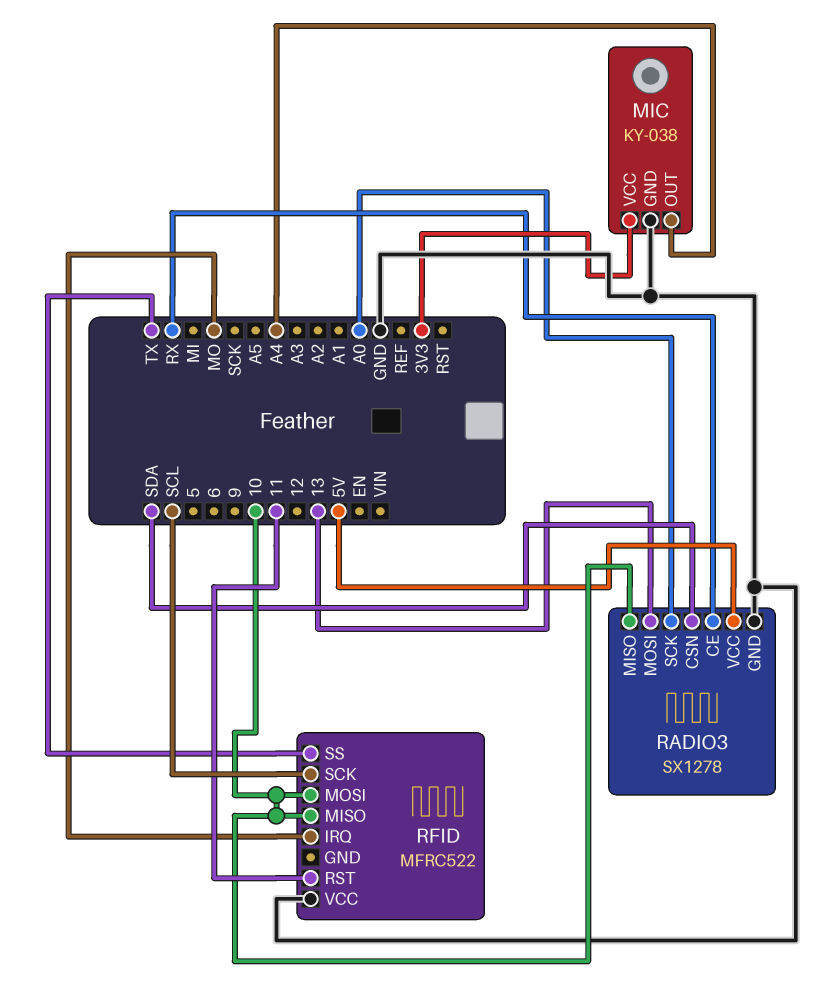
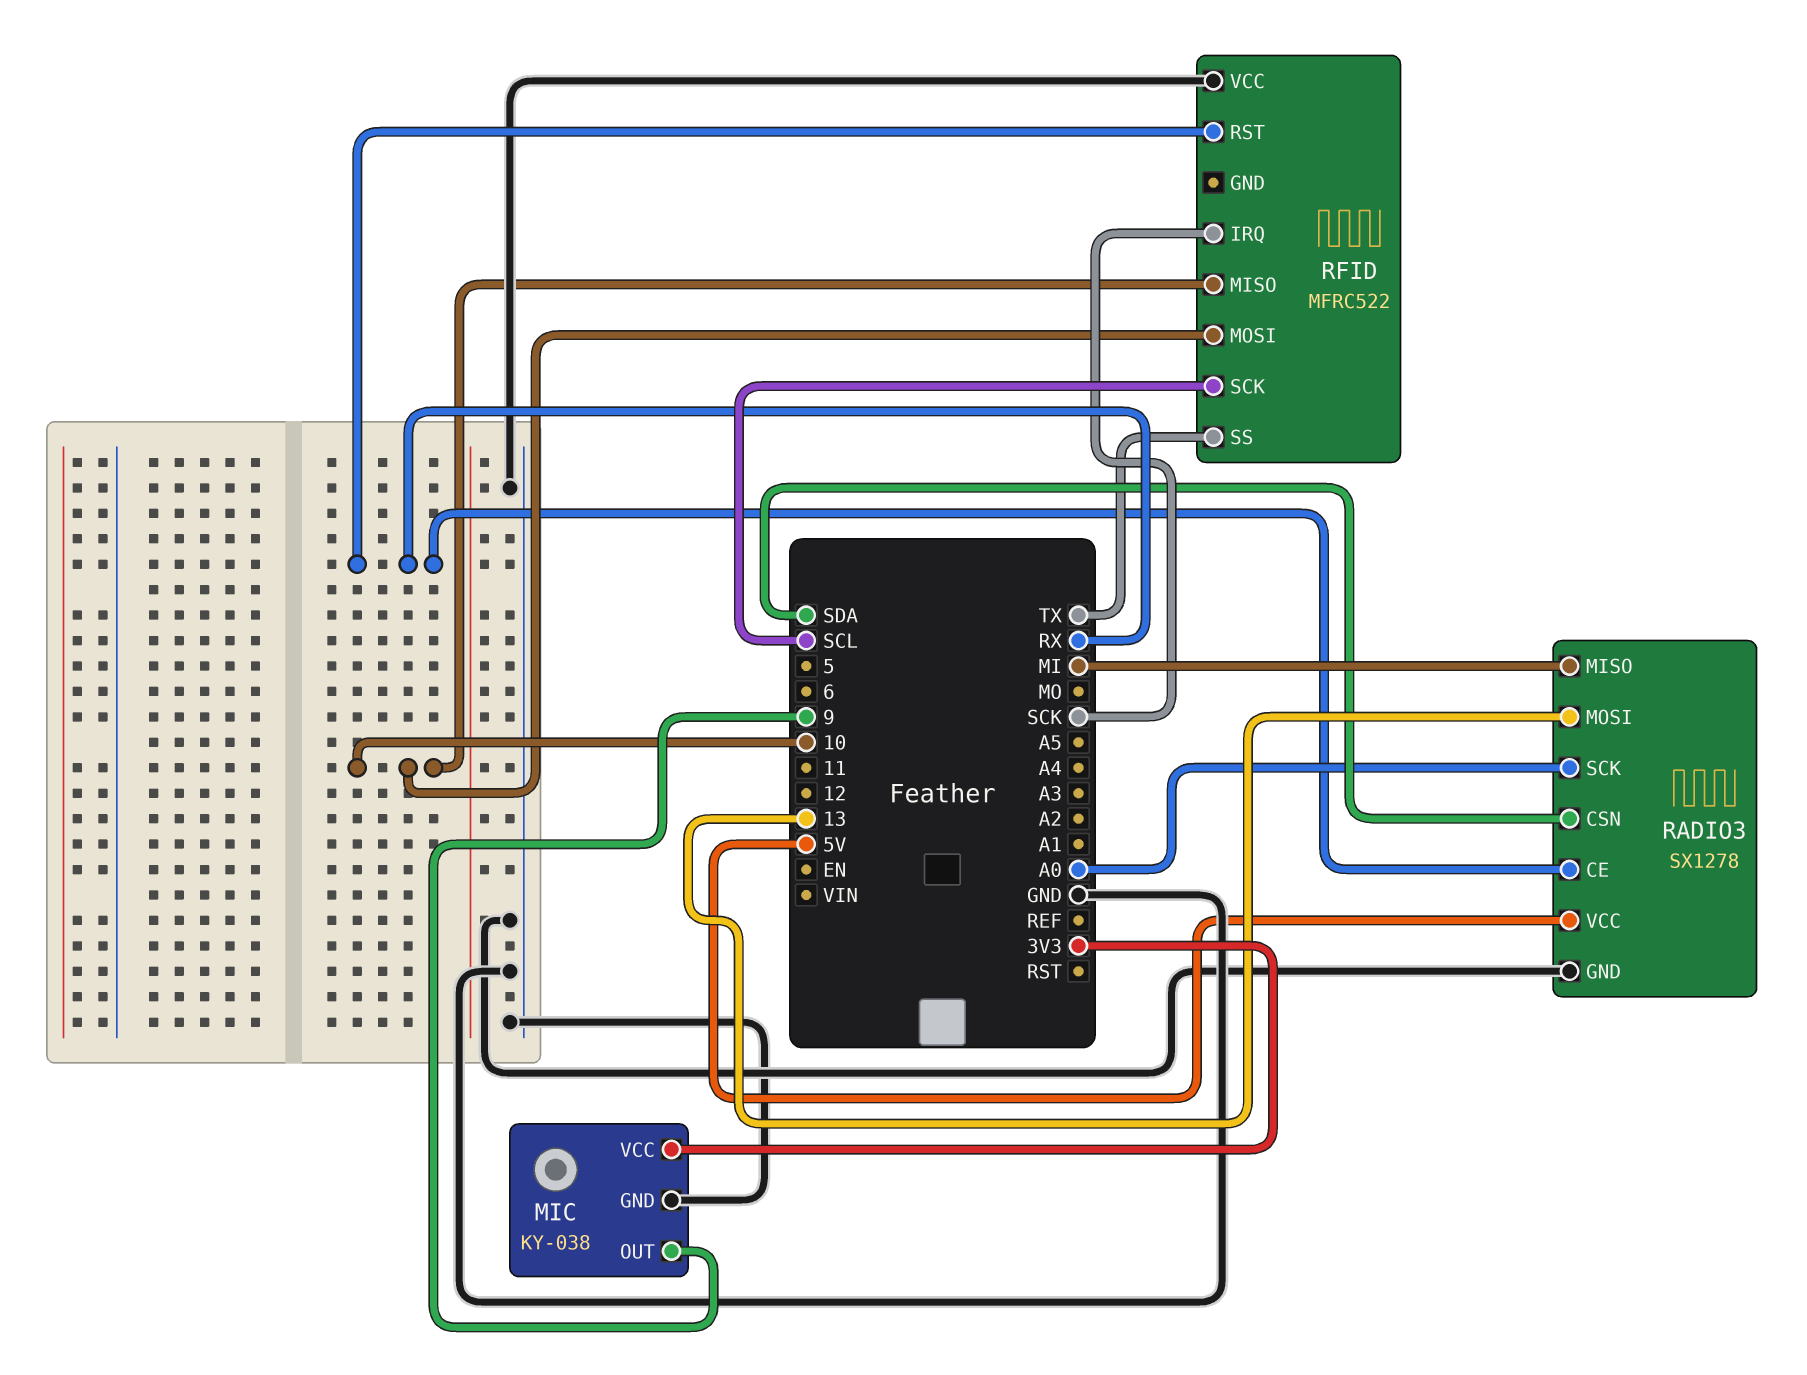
MIC pin OUT: A4 -> 9
RADIO3 pin MISO: 10 -> MI
RFID pin IRQ: MO -> SCK
RFID pin RST: 11 -> RX

